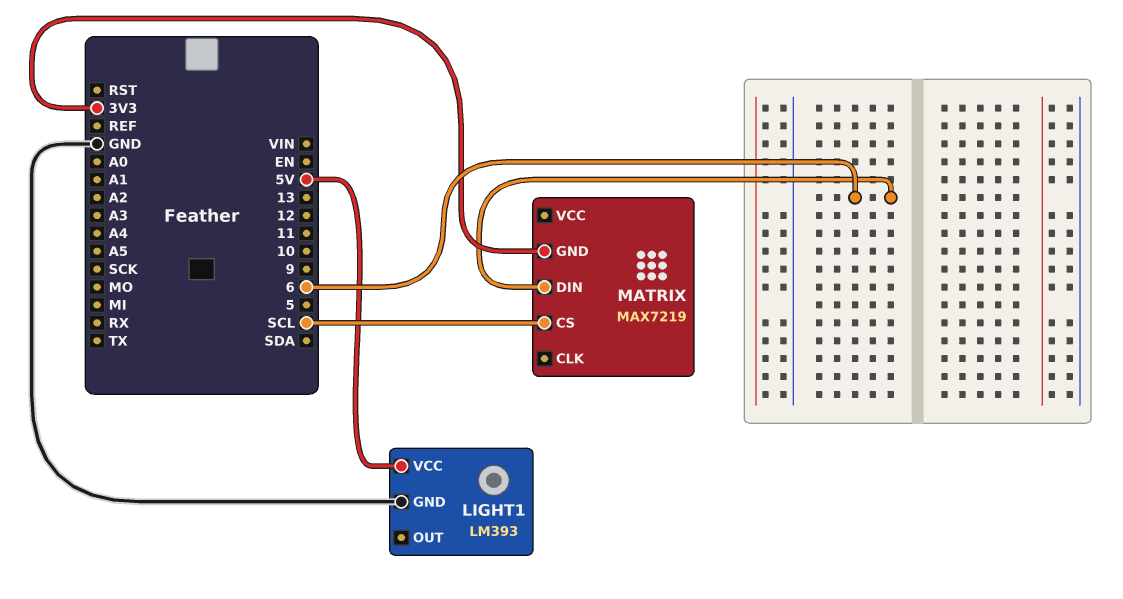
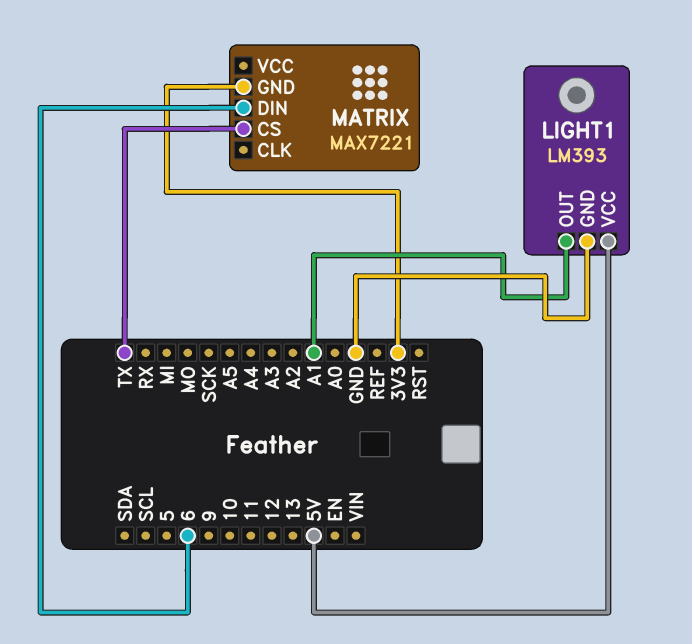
LIGHT1 pin OUT: none -> A1
MATRIX: MAX7219 -> MAX7221
MATRIX pin CS: SCL -> TX

